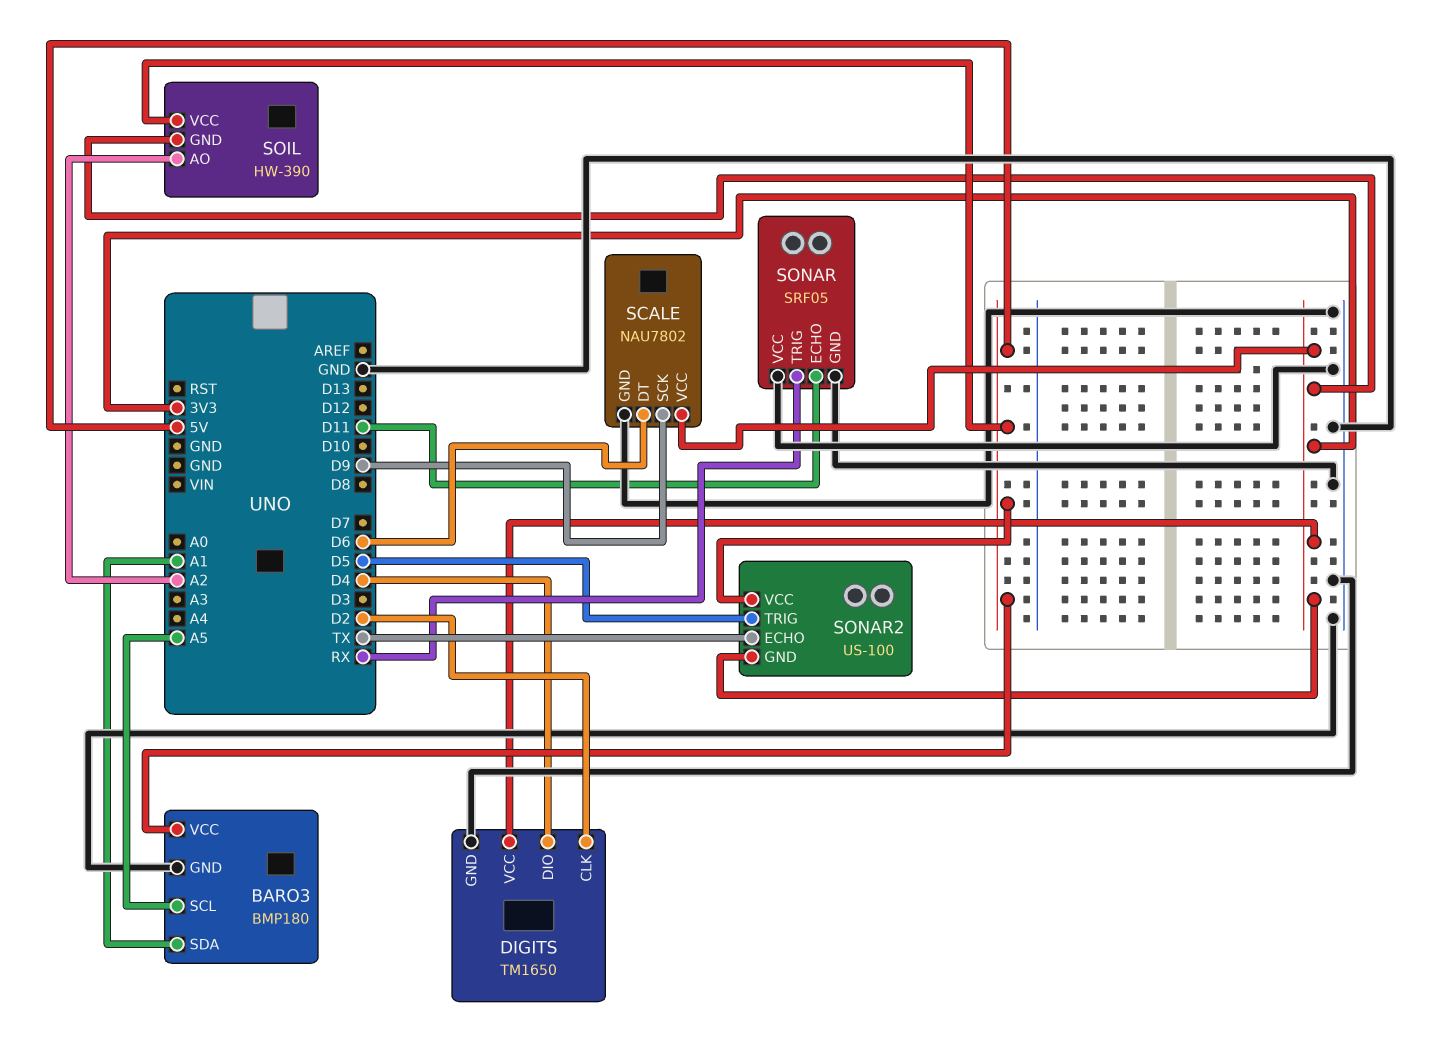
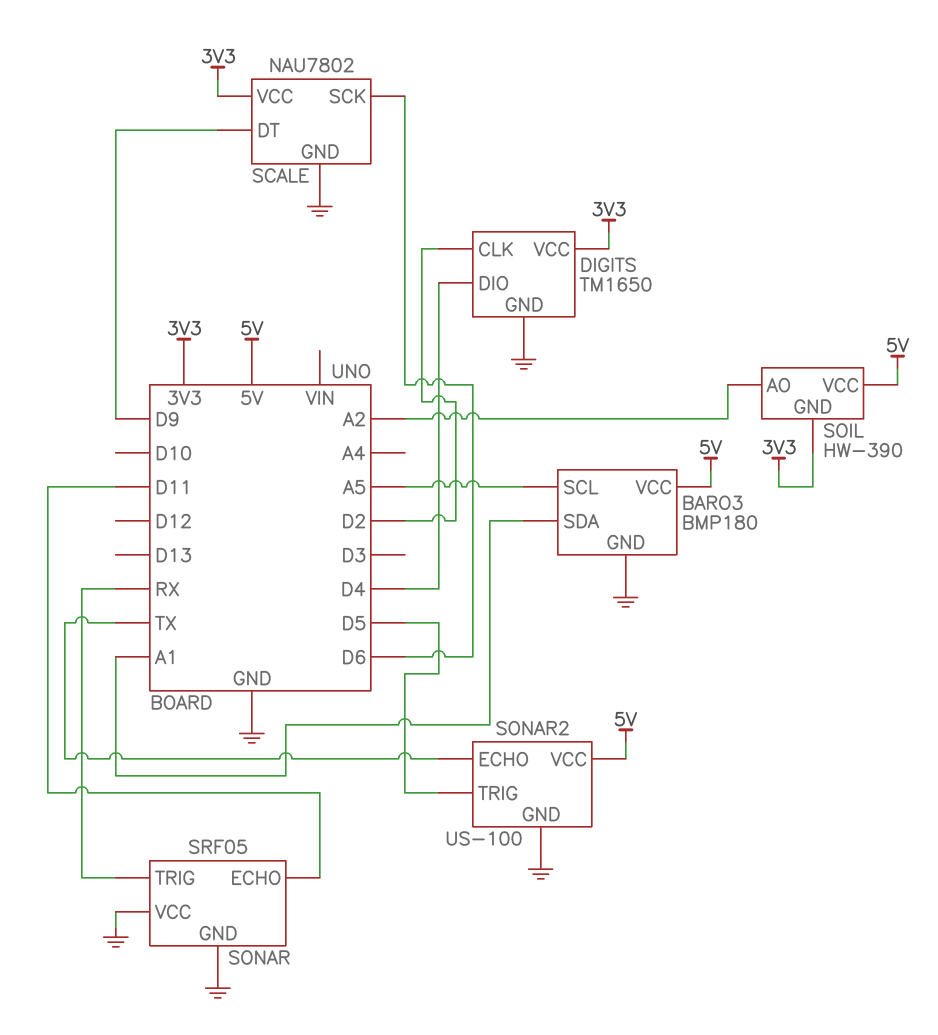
SCALE pin DT: D6 -> D9
SCALE pin SCK: D9 -> D6
SONAR2 pin GND: 3V3 -> GND

